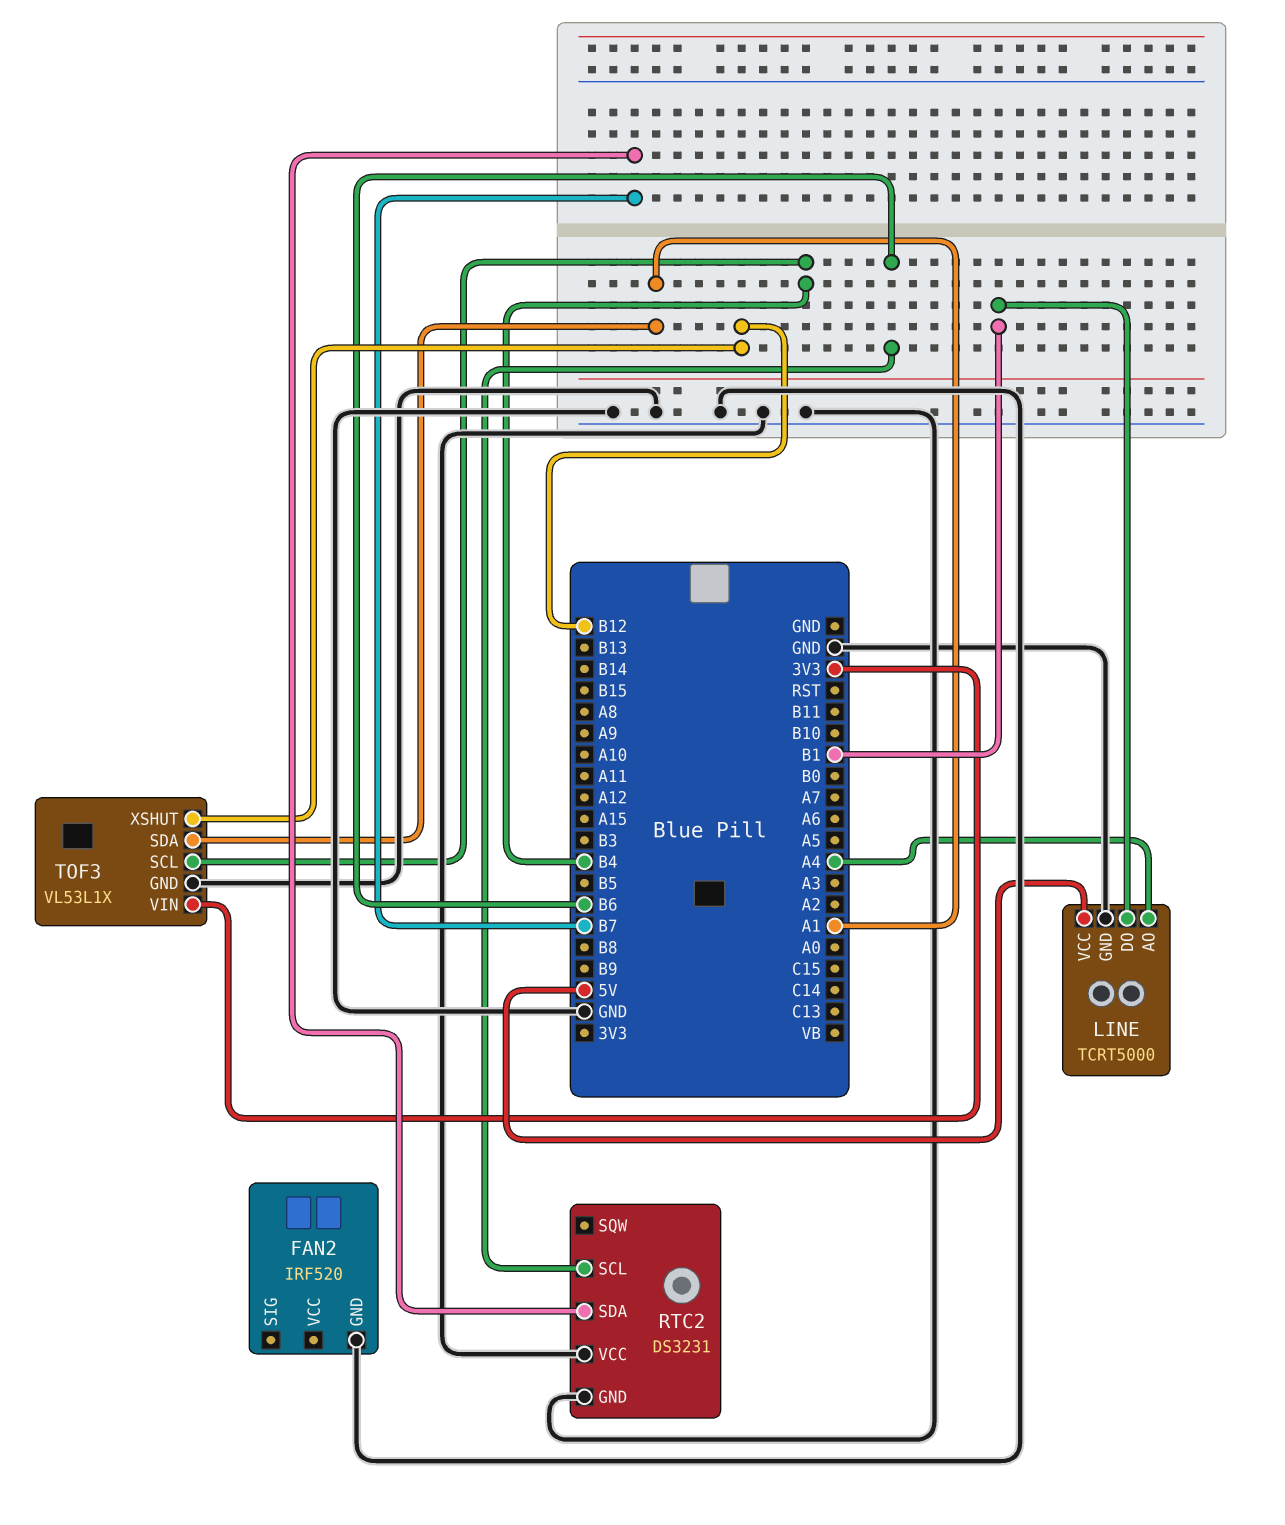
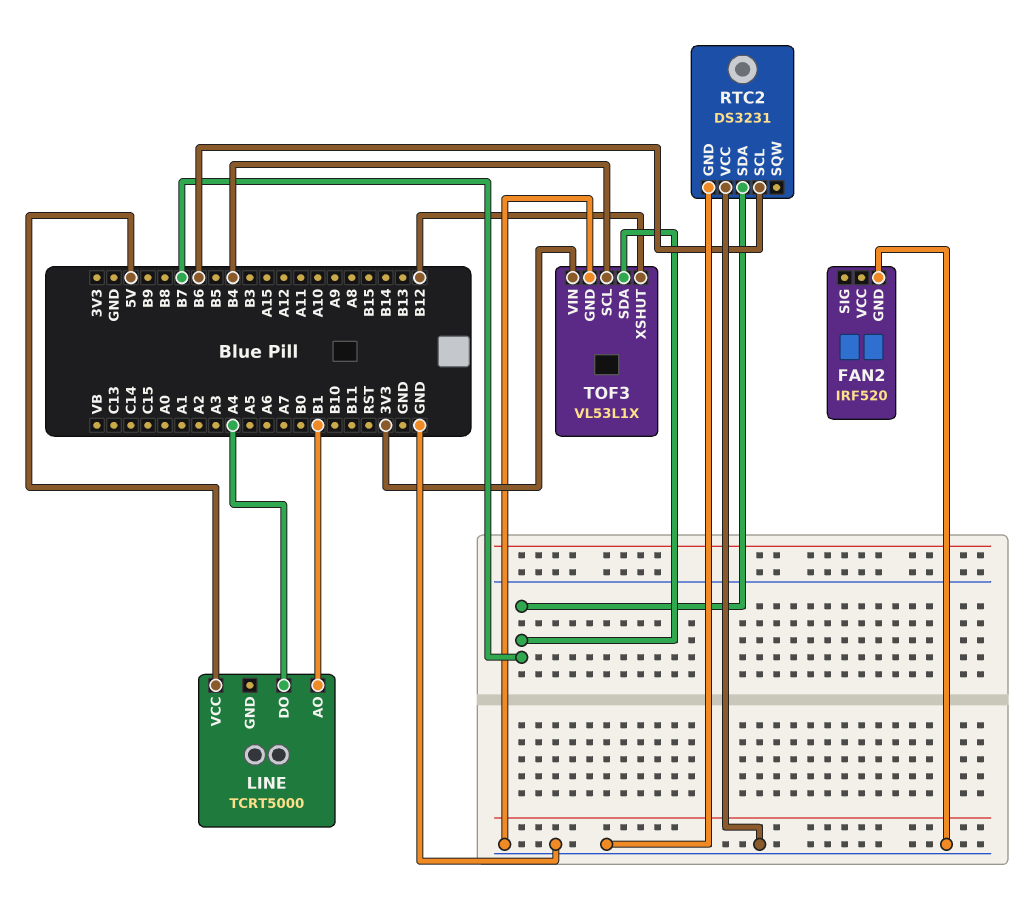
LINE pin AO: A4 -> B1
LINE pin DO: B1 -> A4
LINE pin GND: GND -> none
TOF3 pin SDA: A1 -> B7

